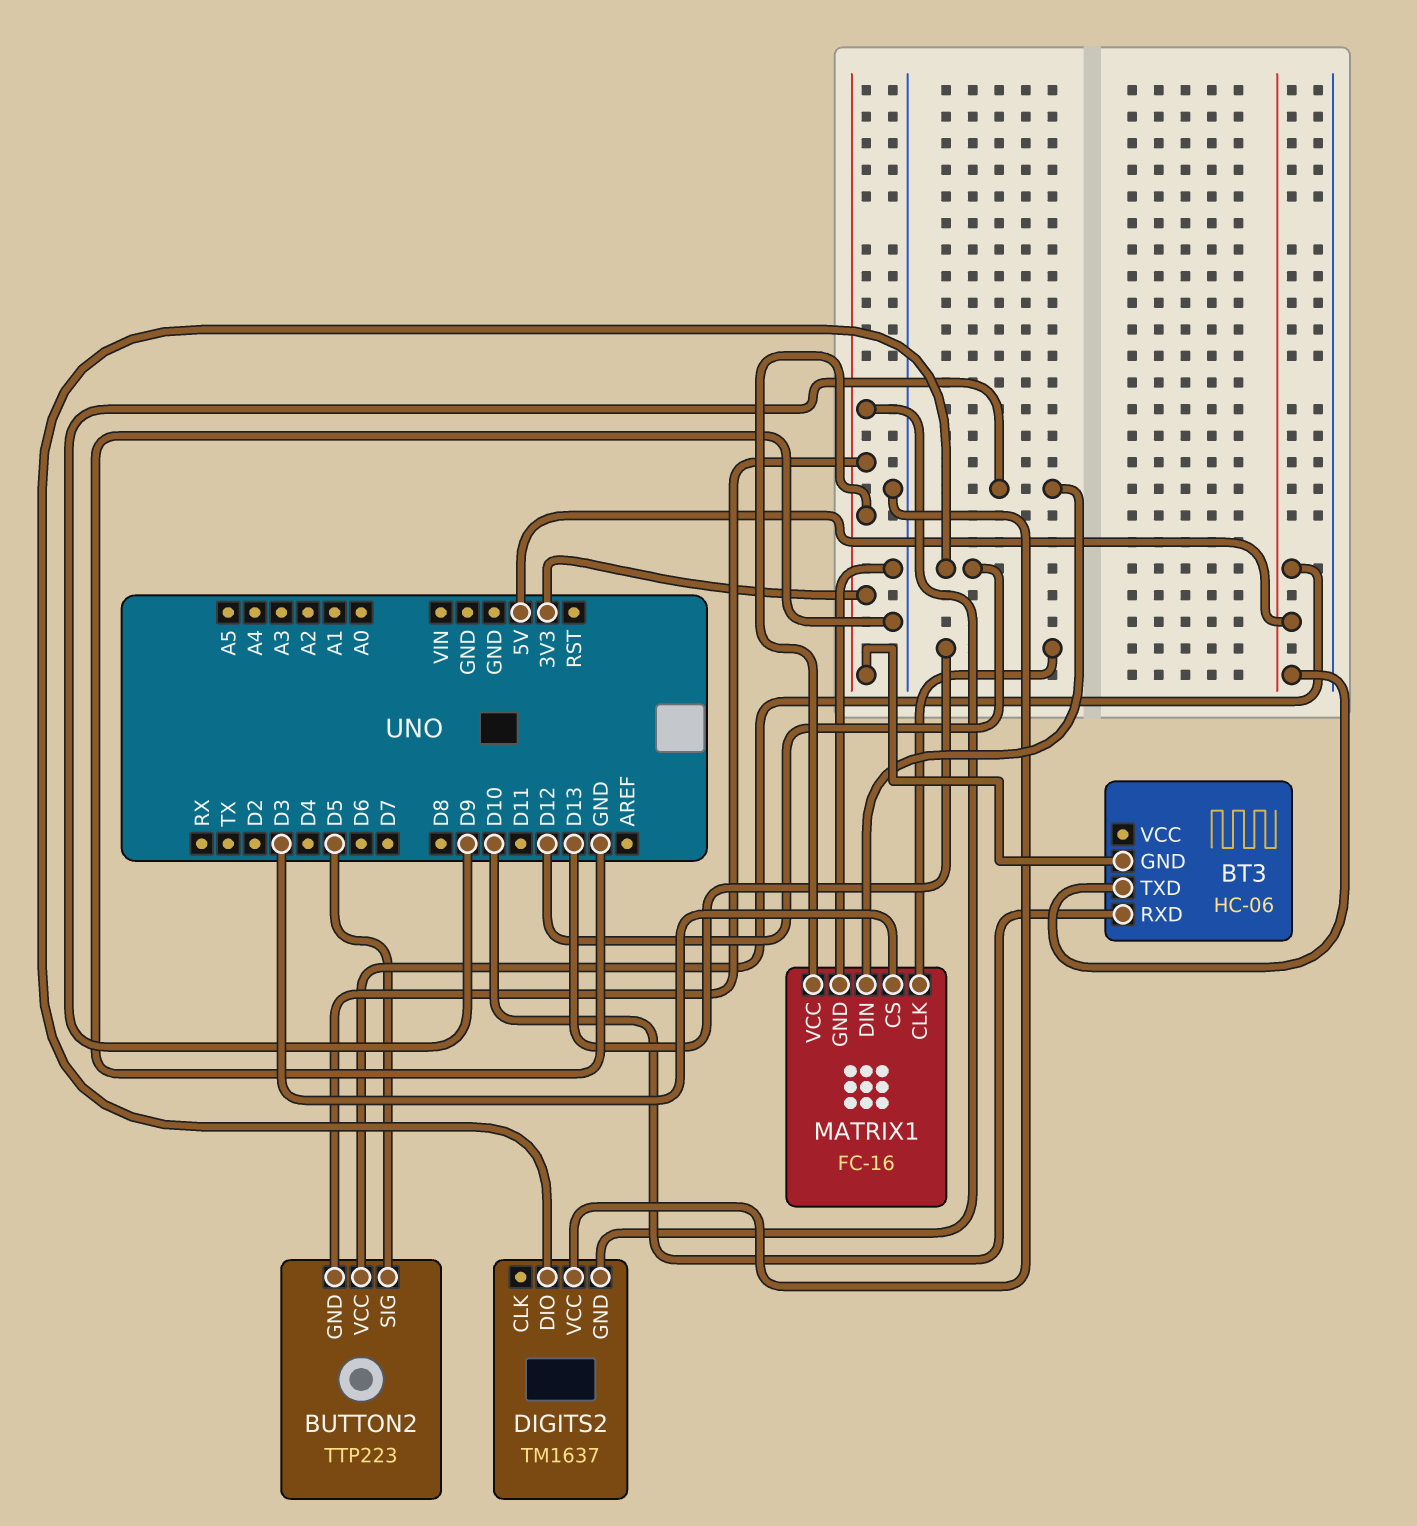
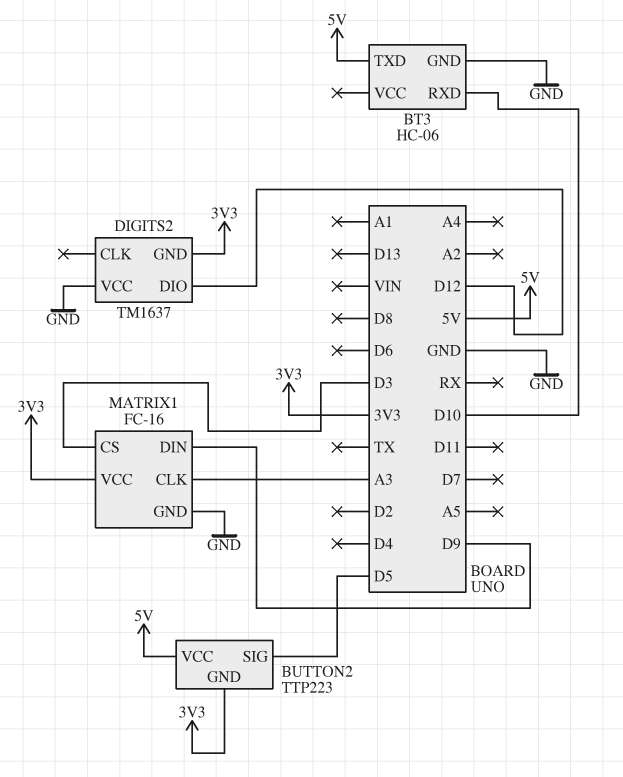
BT3 pin GND: 3V3 -> GND
MATRIX1 pin CLK: D13 -> A3

